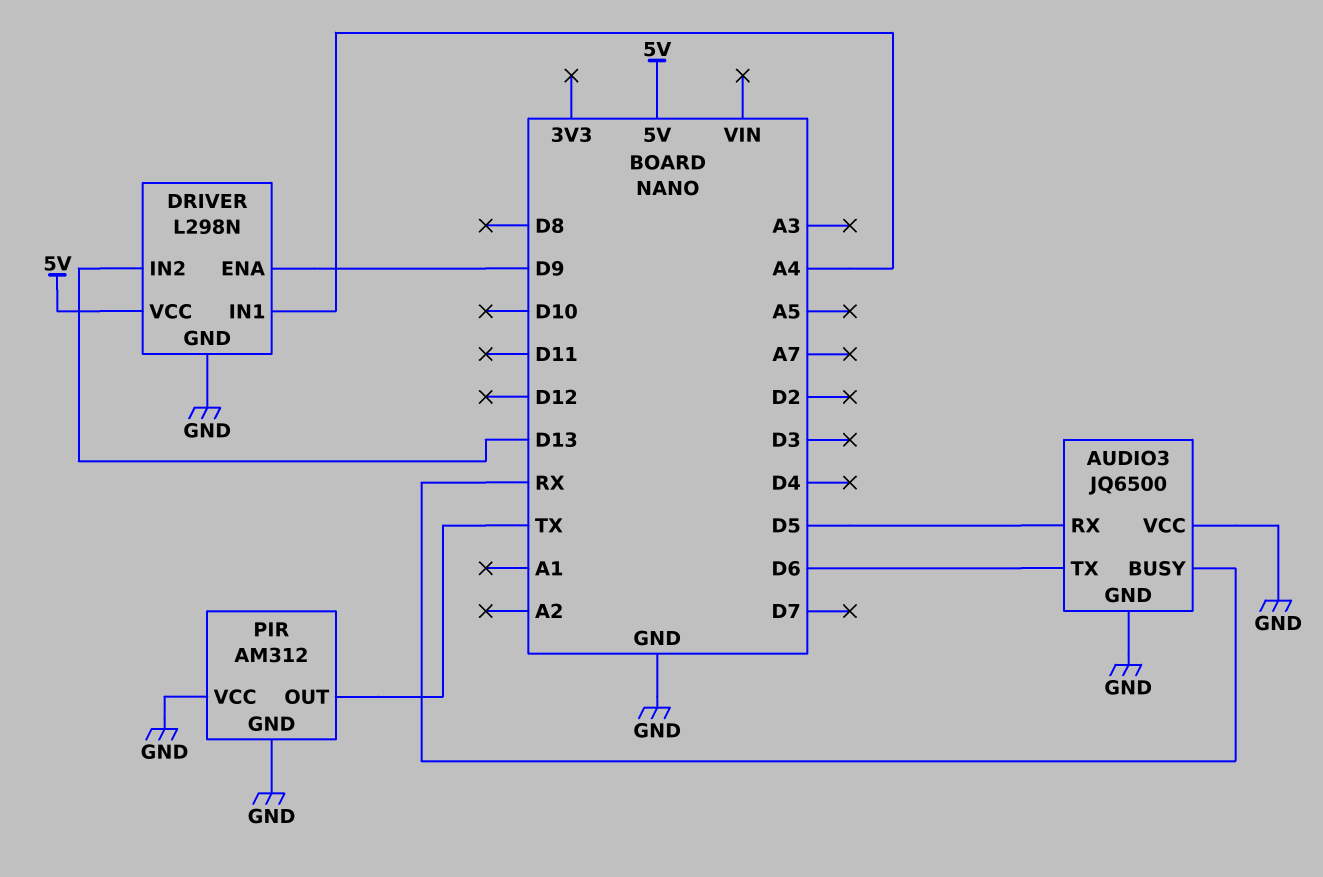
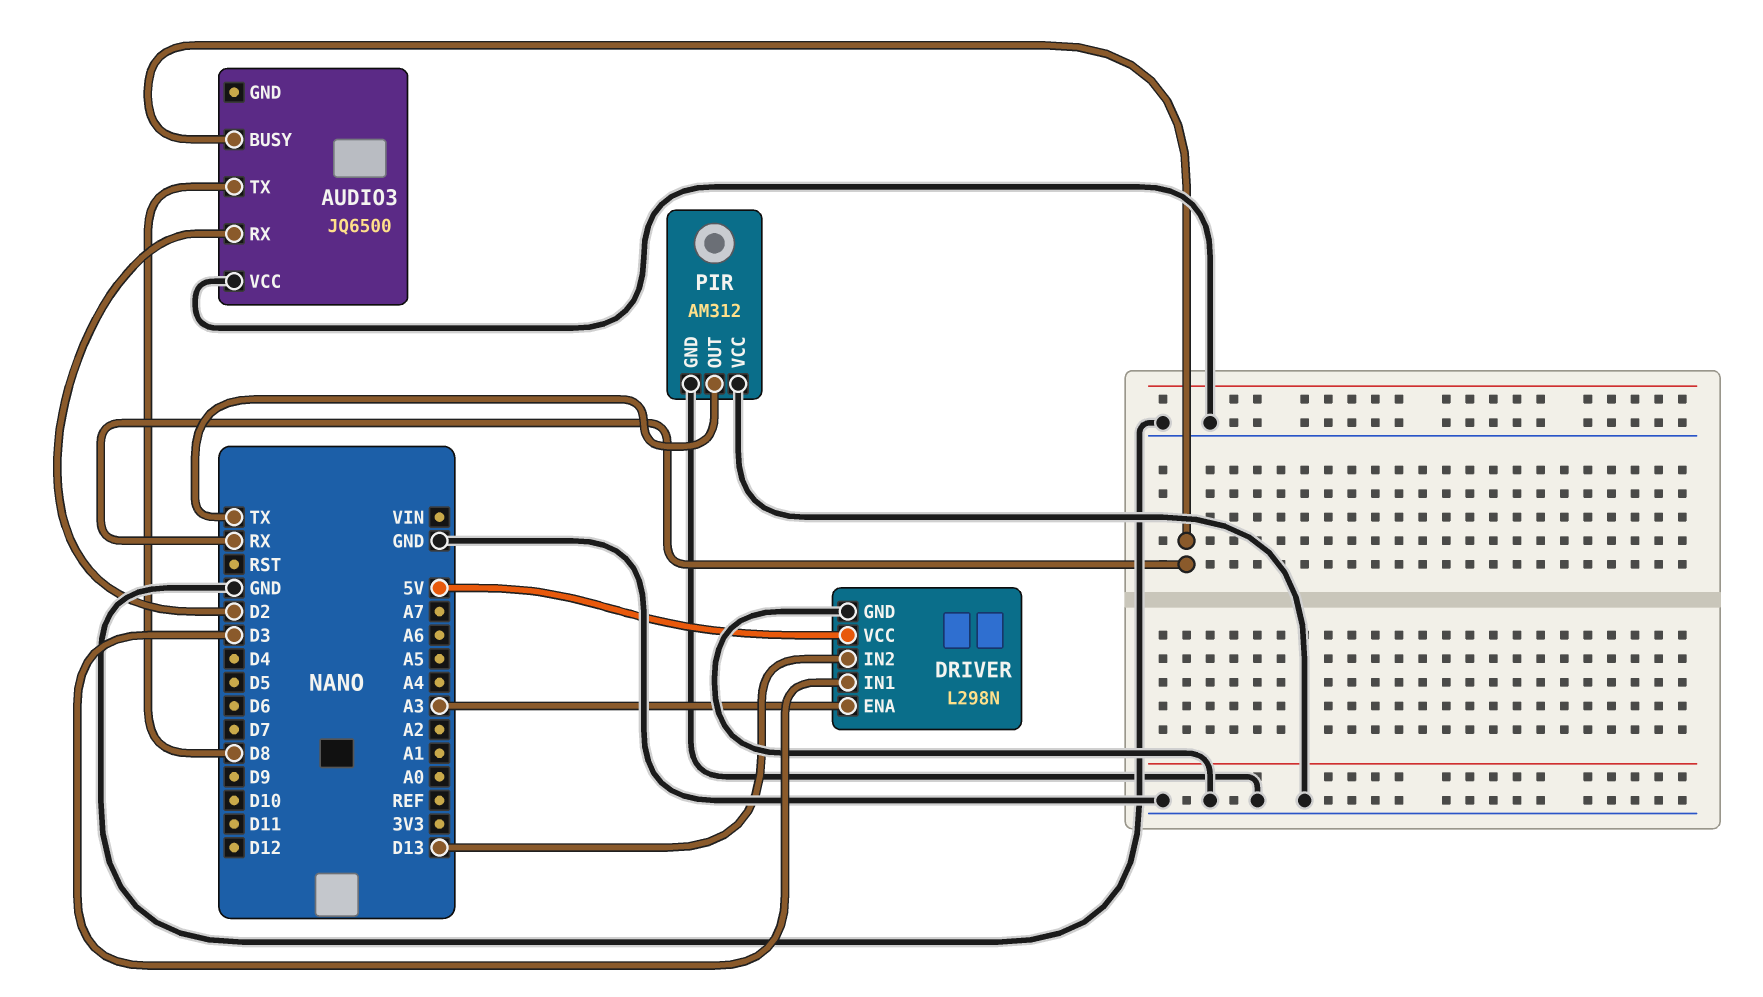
AUDIO3 pin GND: GND -> none
AUDIO3 pin RX: D5 -> D2
AUDIO3 pin TX: D6 -> D8
DRIVER pin ENA: D9 -> A3
DRIVER pin IN1: A4 -> D3

